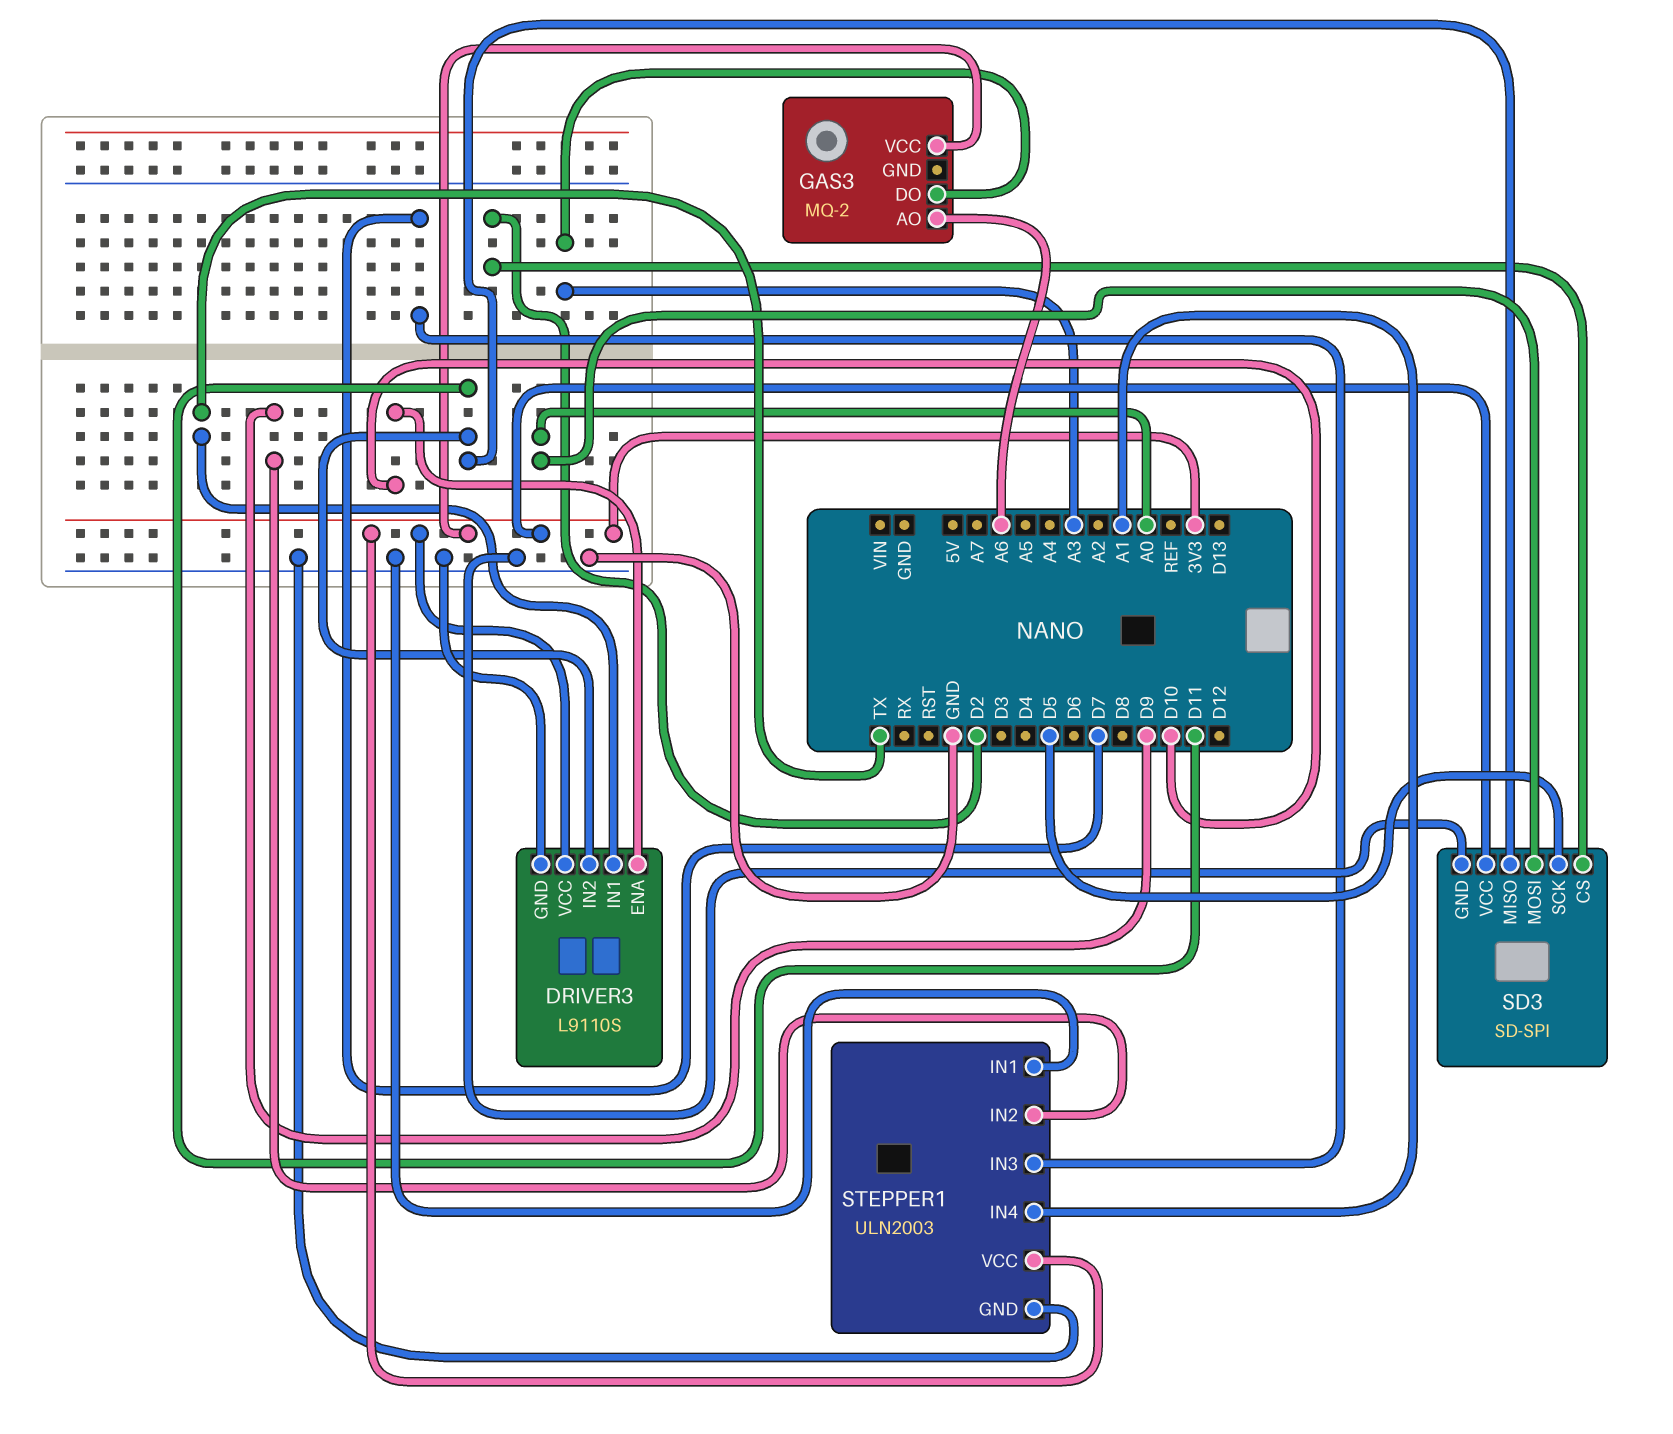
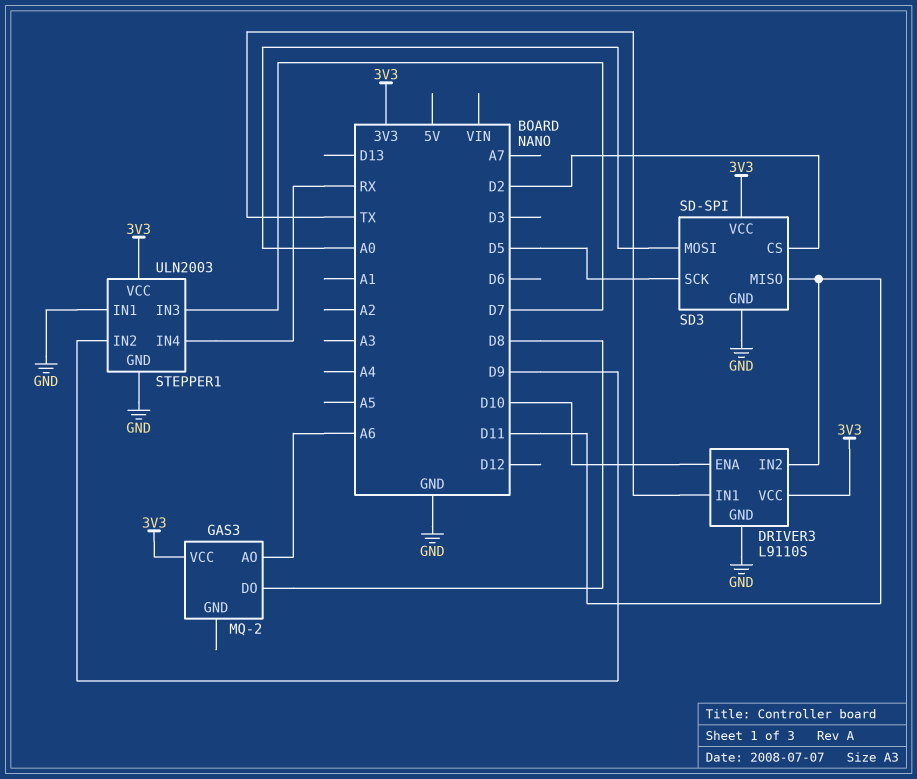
GAS3 pin DO: A3 -> D8
STEPPER1 pin IN4: A1 -> RX

